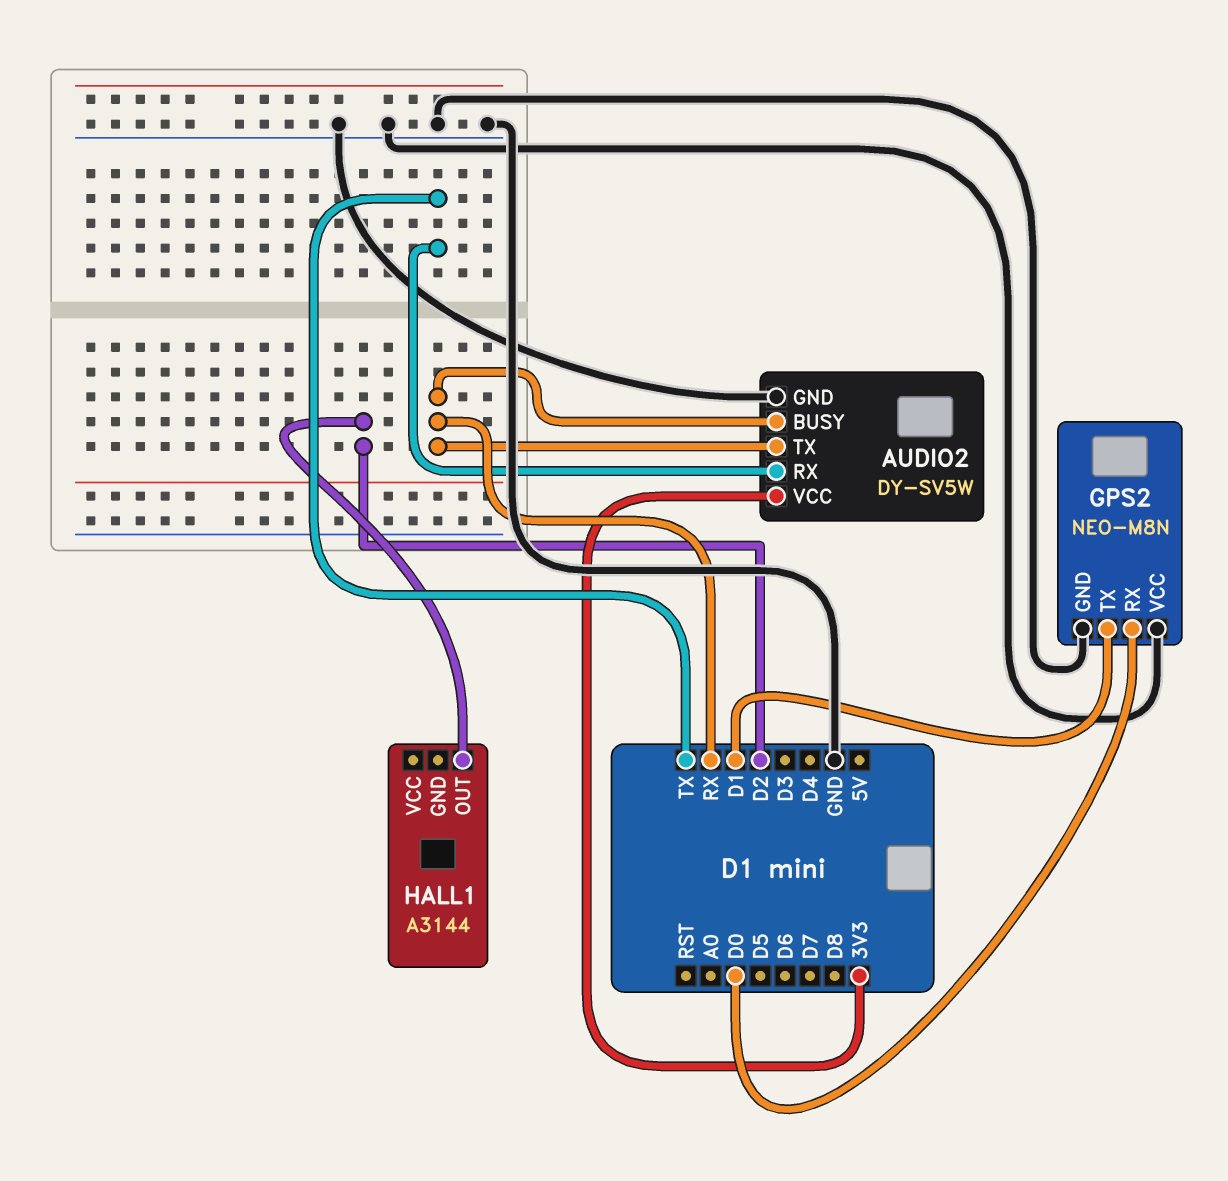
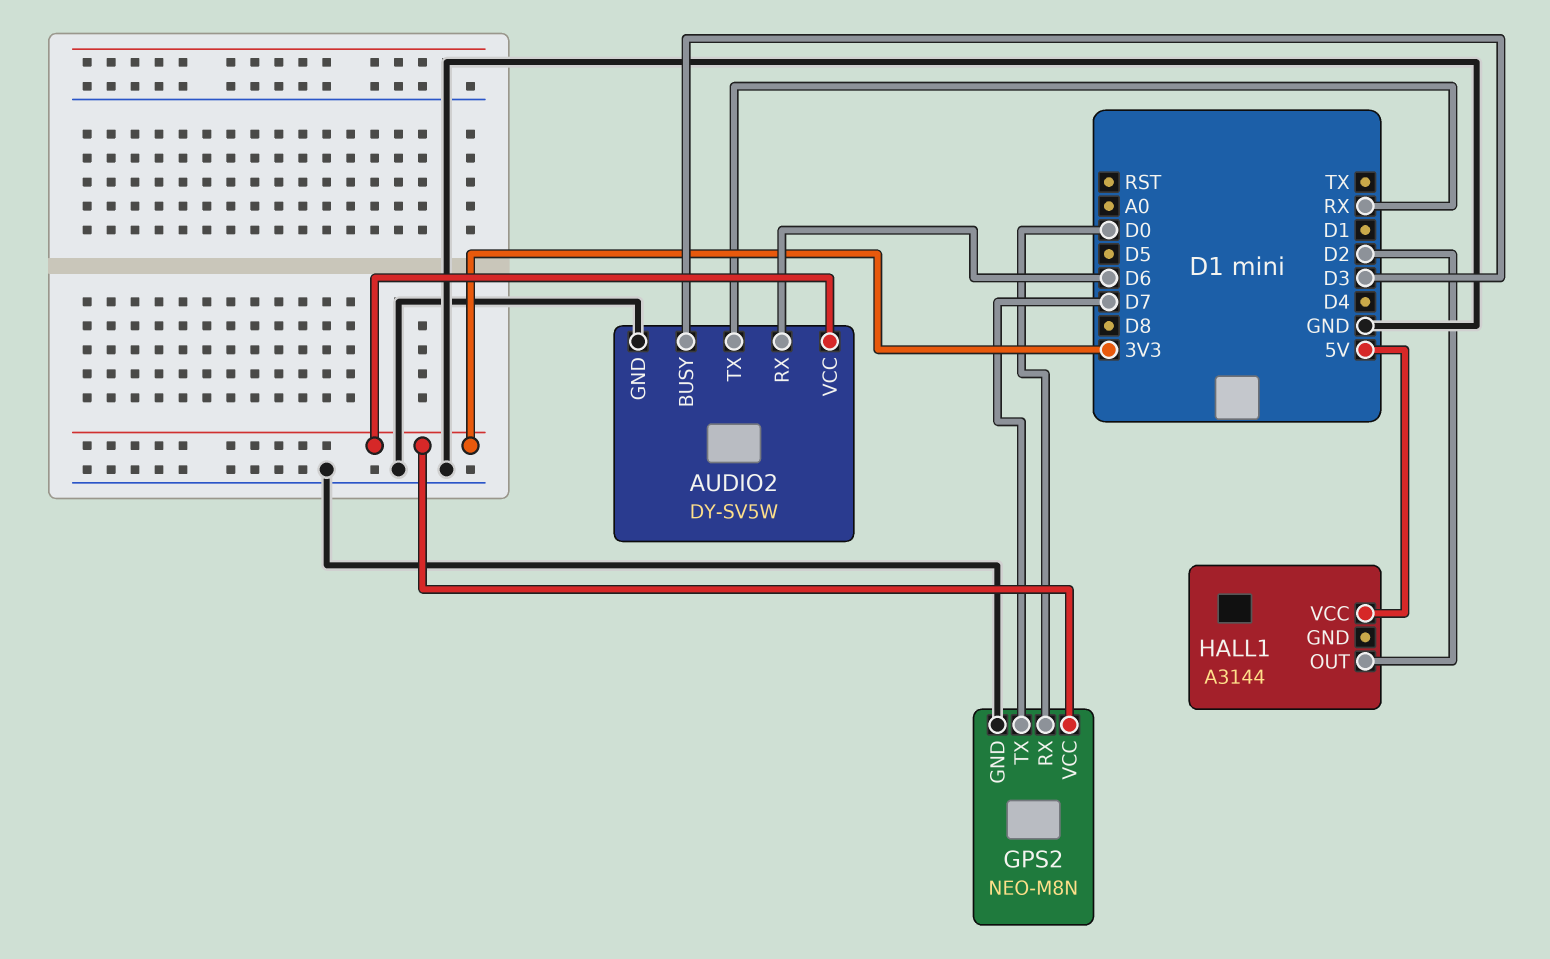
AUDIO2 pin BUSY: RX -> D3
AUDIO2 pin RX: TX -> D6
GPS2 pin TX: D1 -> D7
GPS2 pin VCC: GND -> 3V3
HALL1 pin VCC: none -> 5V

